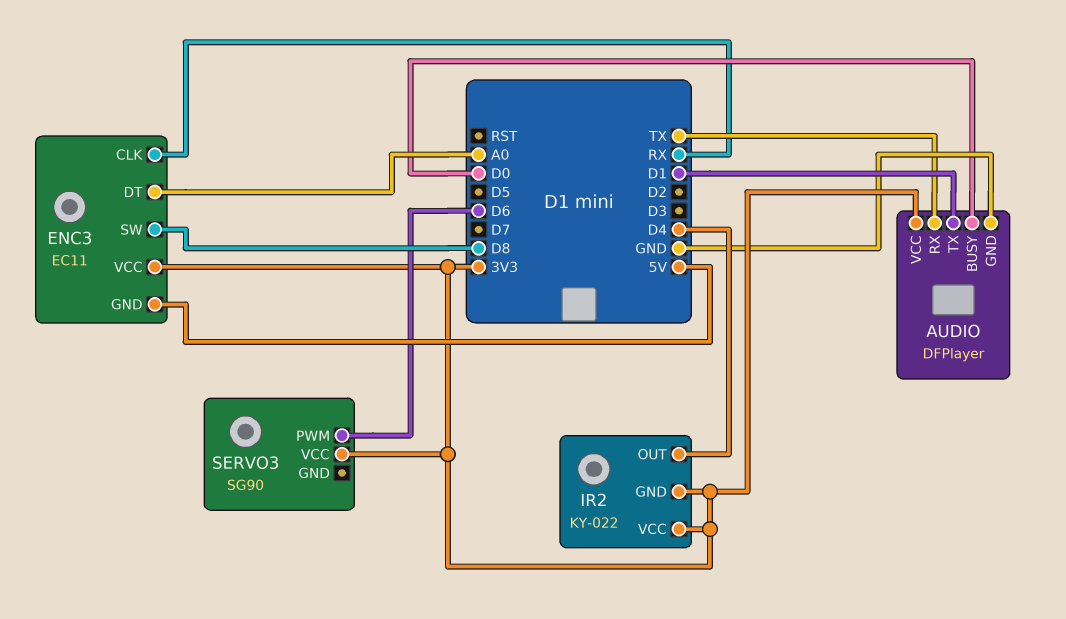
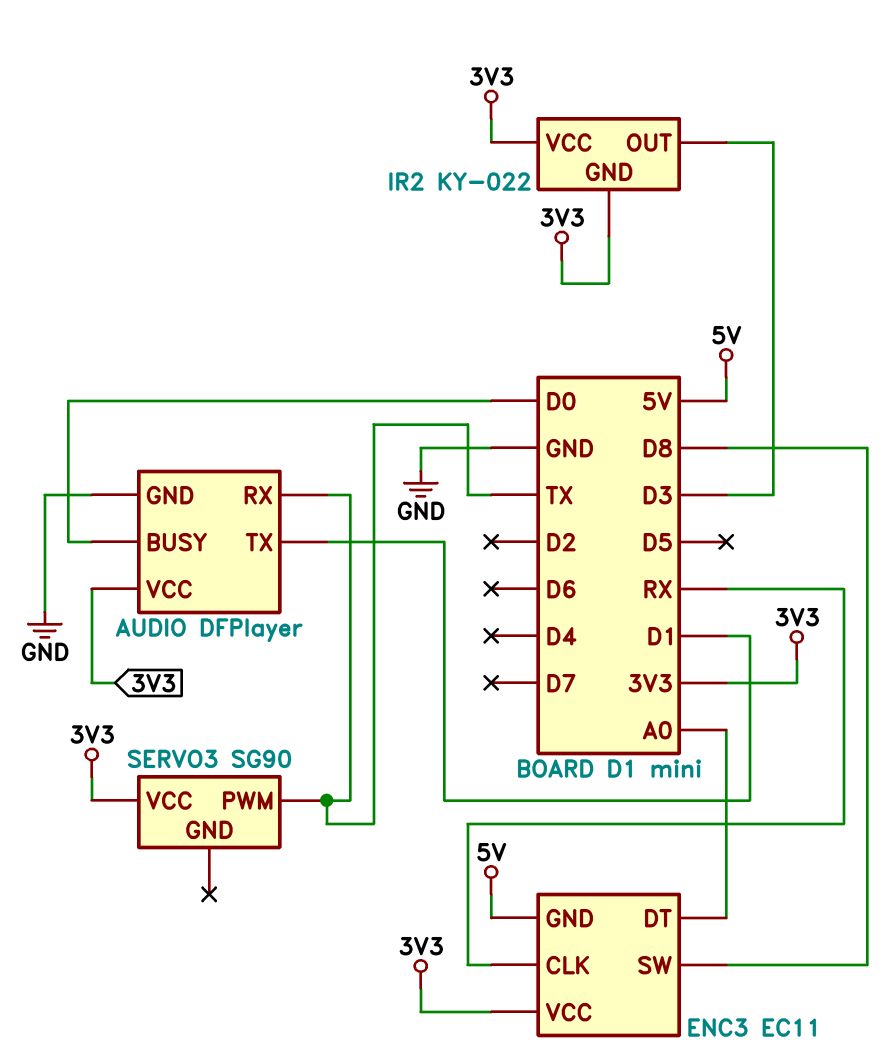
IR2 pin OUT: D4 -> D3
SERVO3 pin PWM: D6 -> TX

